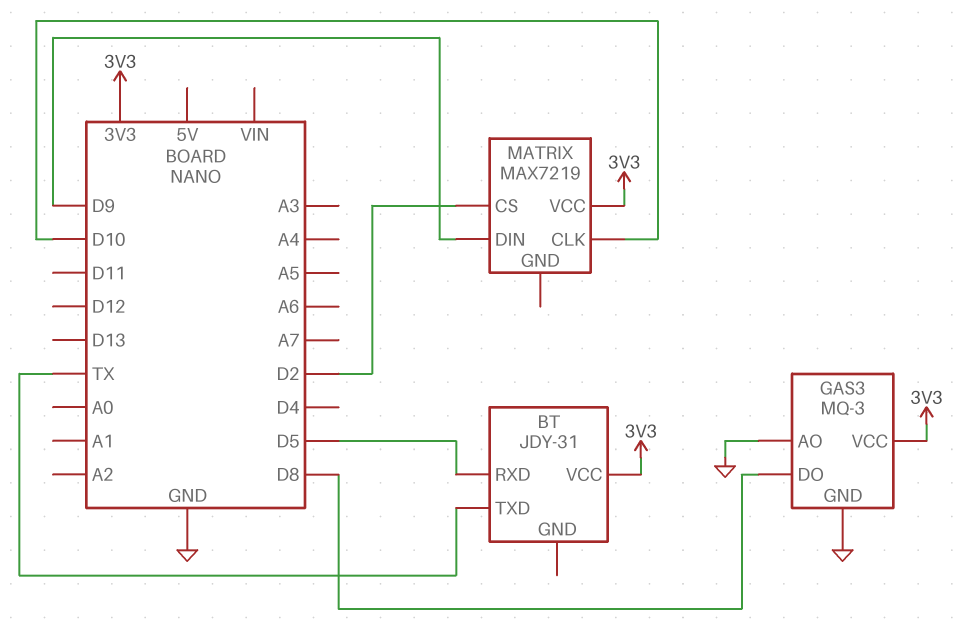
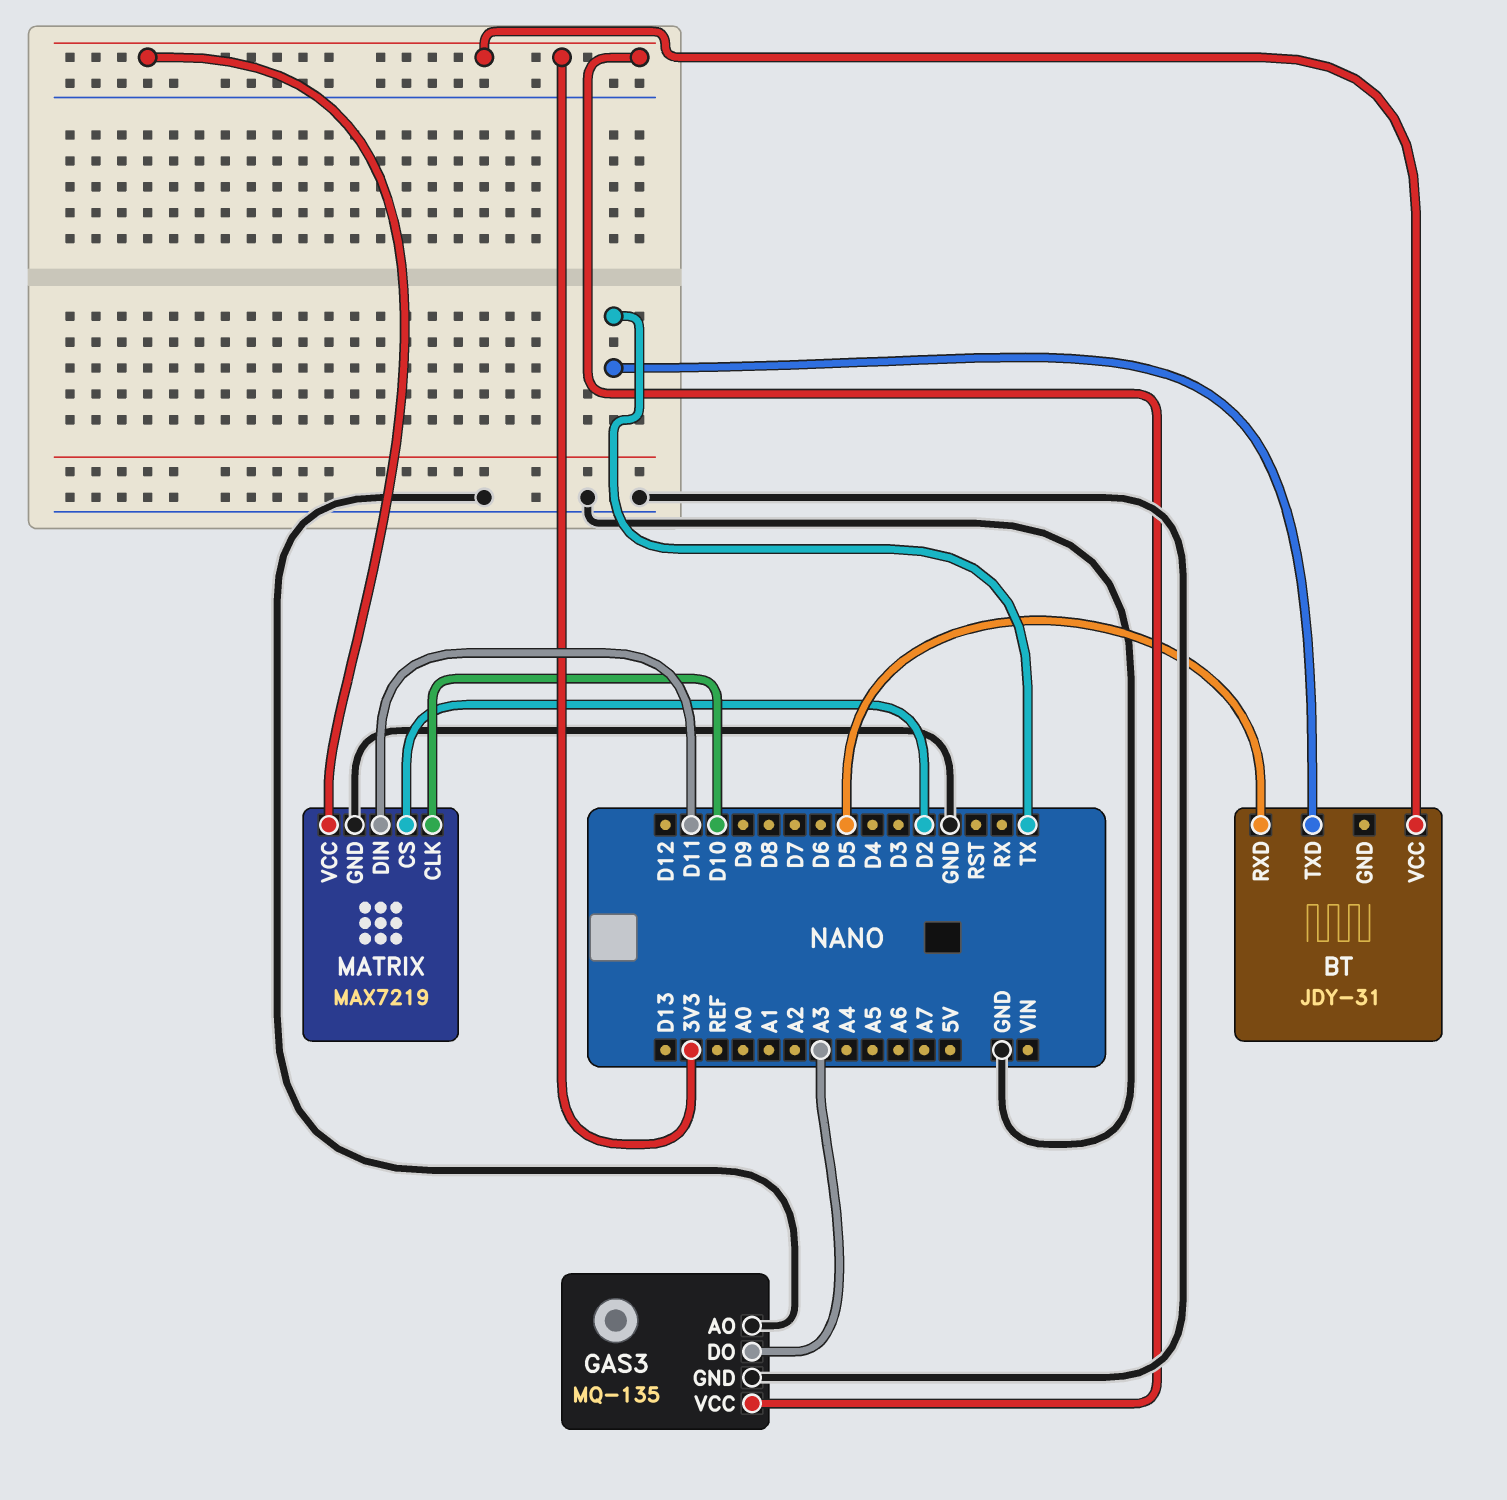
GAS3: MQ-3 -> MQ-135
GAS3 pin DO: D8 -> A3
MATRIX pin DIN: D9 -> D11
MATRIX pin GND: none -> GND

